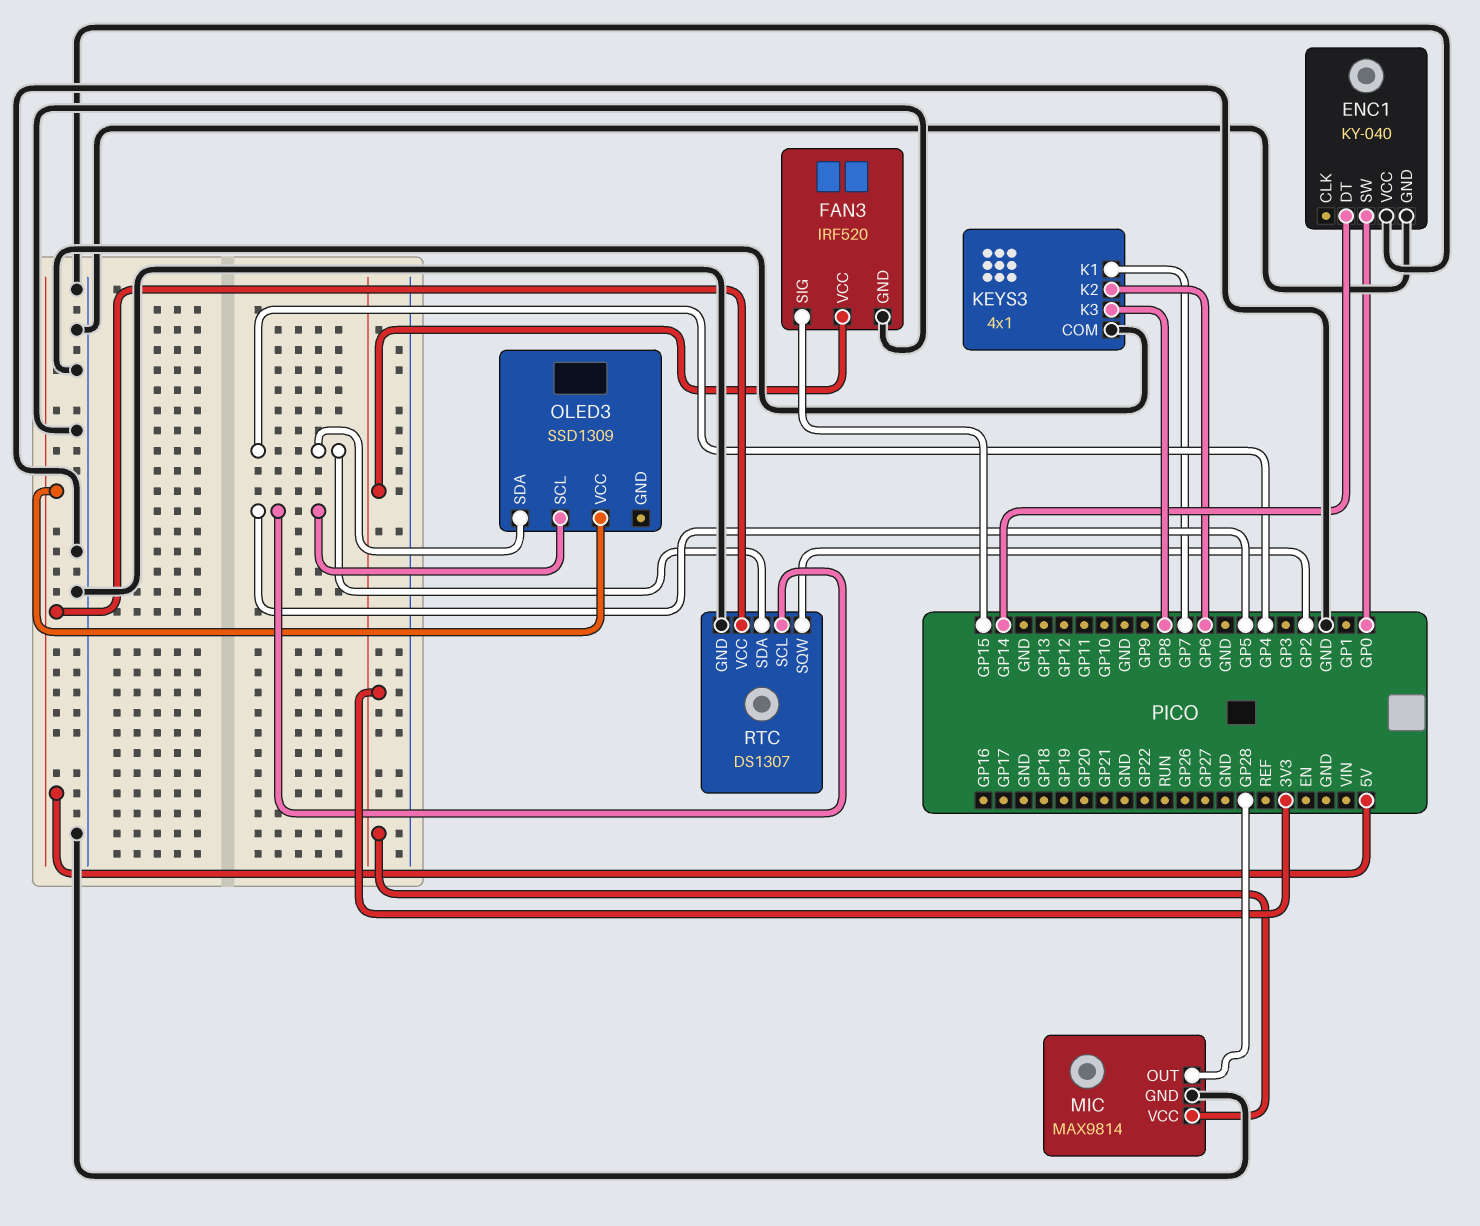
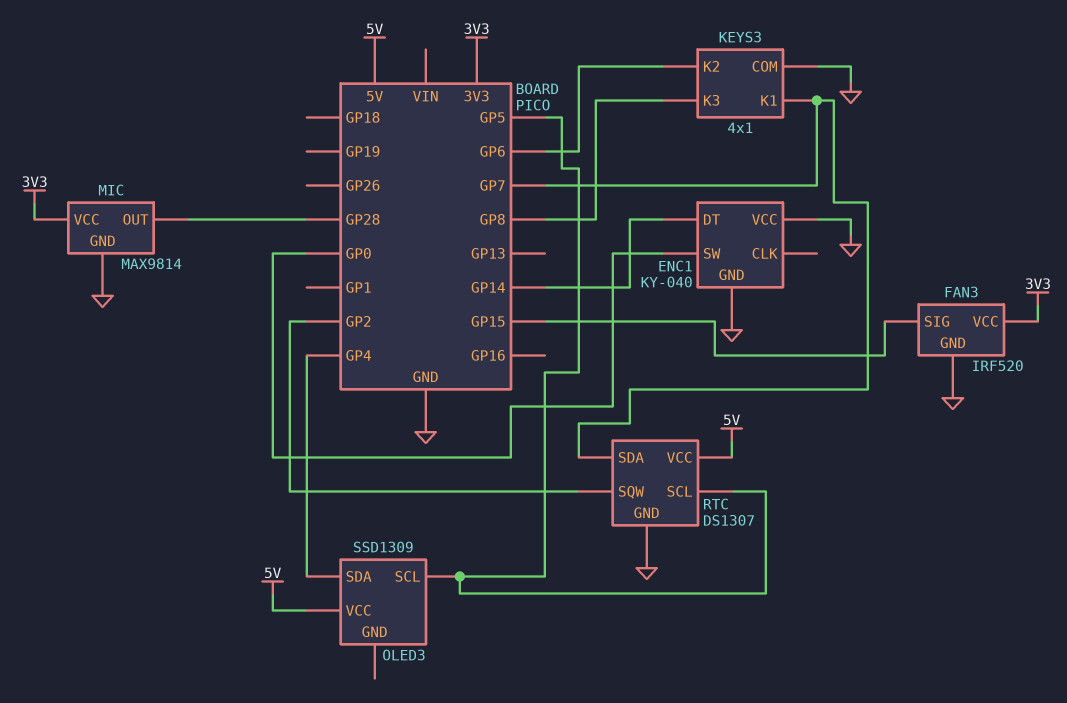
RTC pin SDA: GP4 -> GP7

